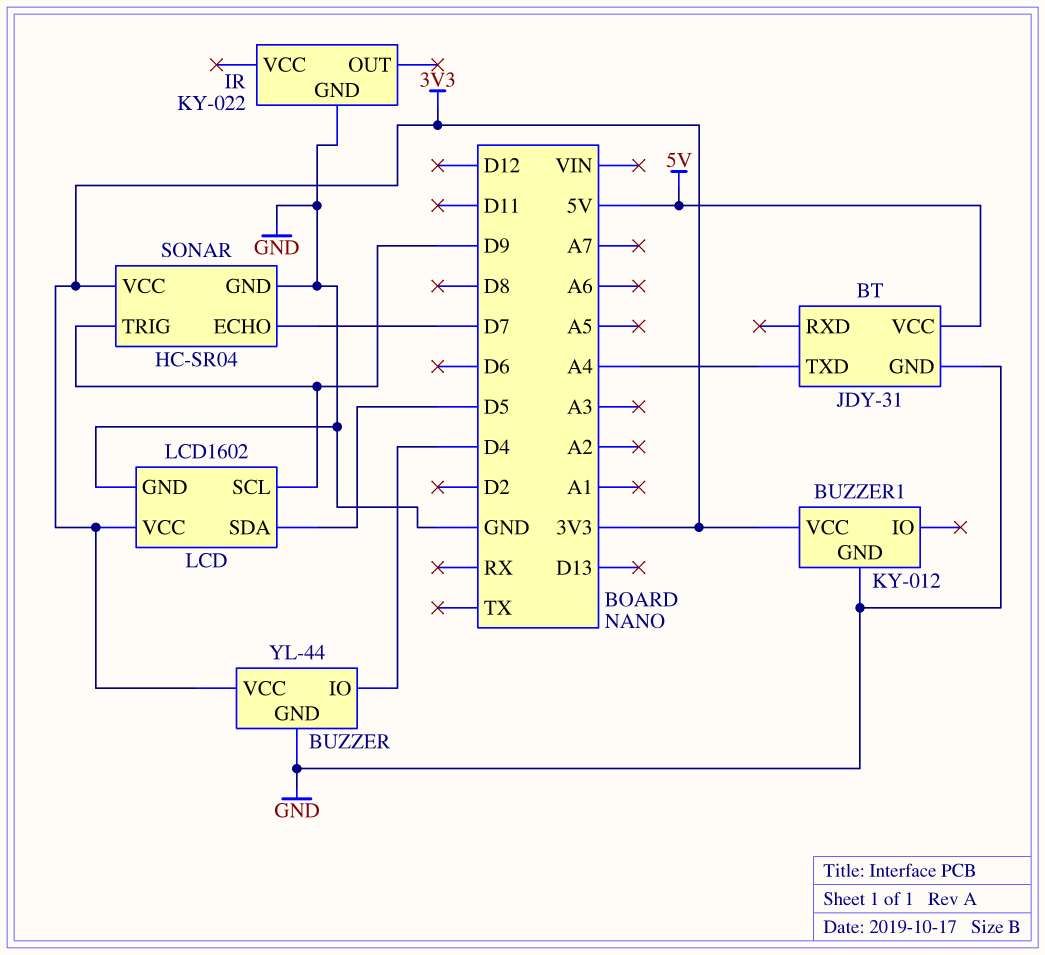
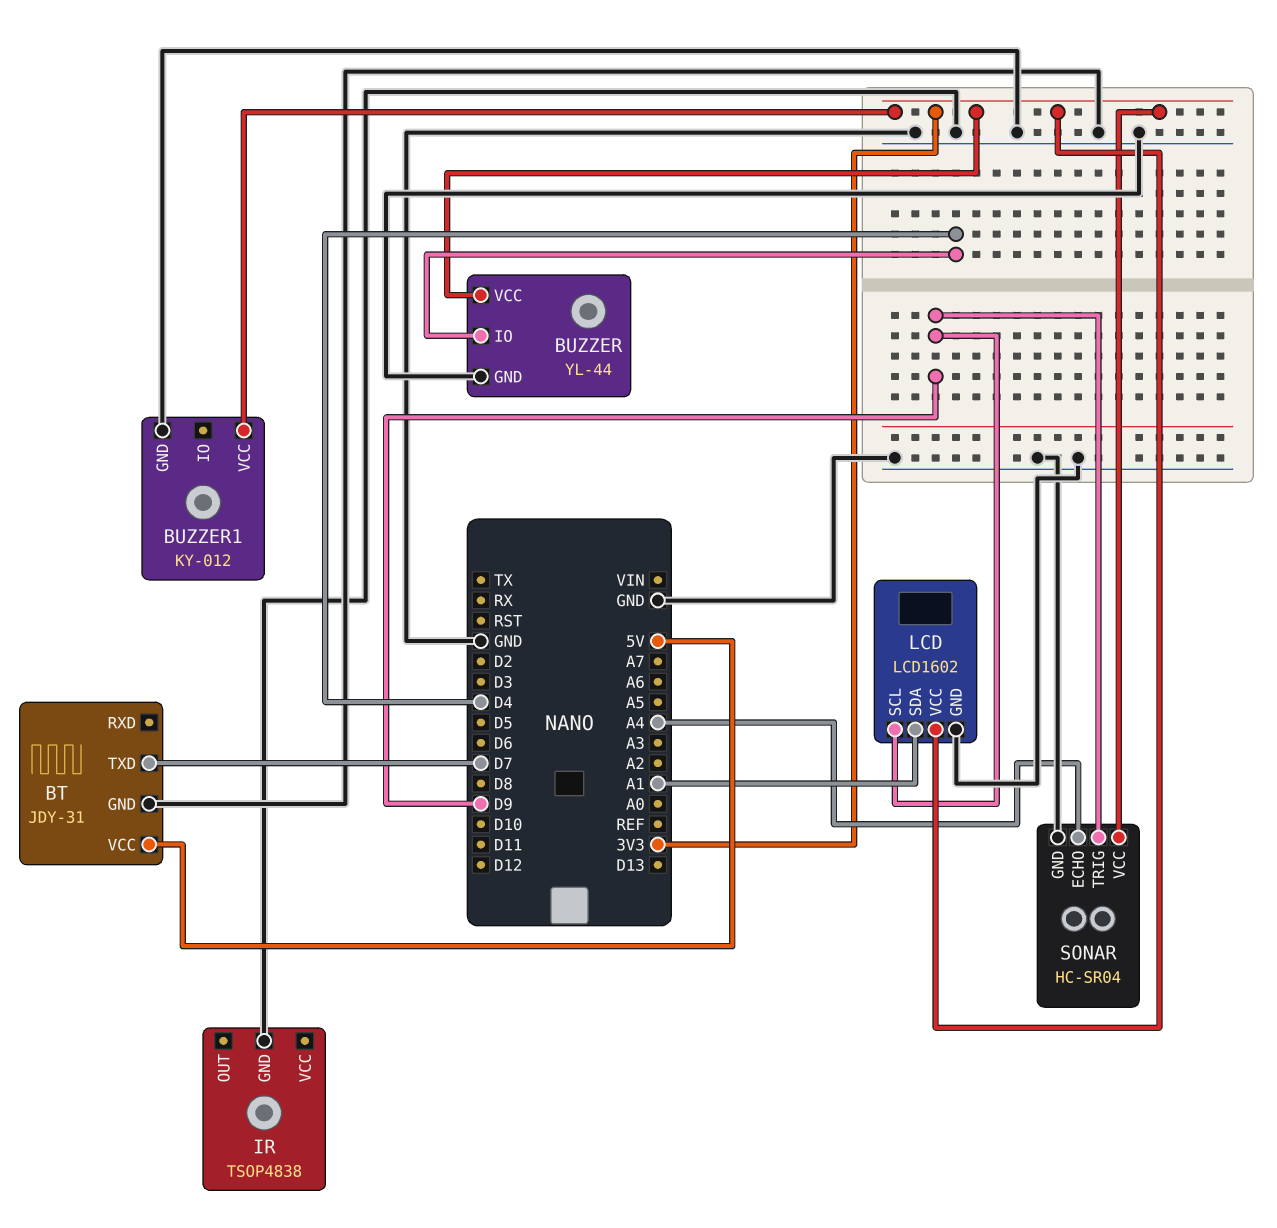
BT pin TXD: A4 -> D7
IR: KY-022 -> TSOP4838
LCD pin SDA: D5 -> A1
SONAR pin ECHO: D7 -> A4

